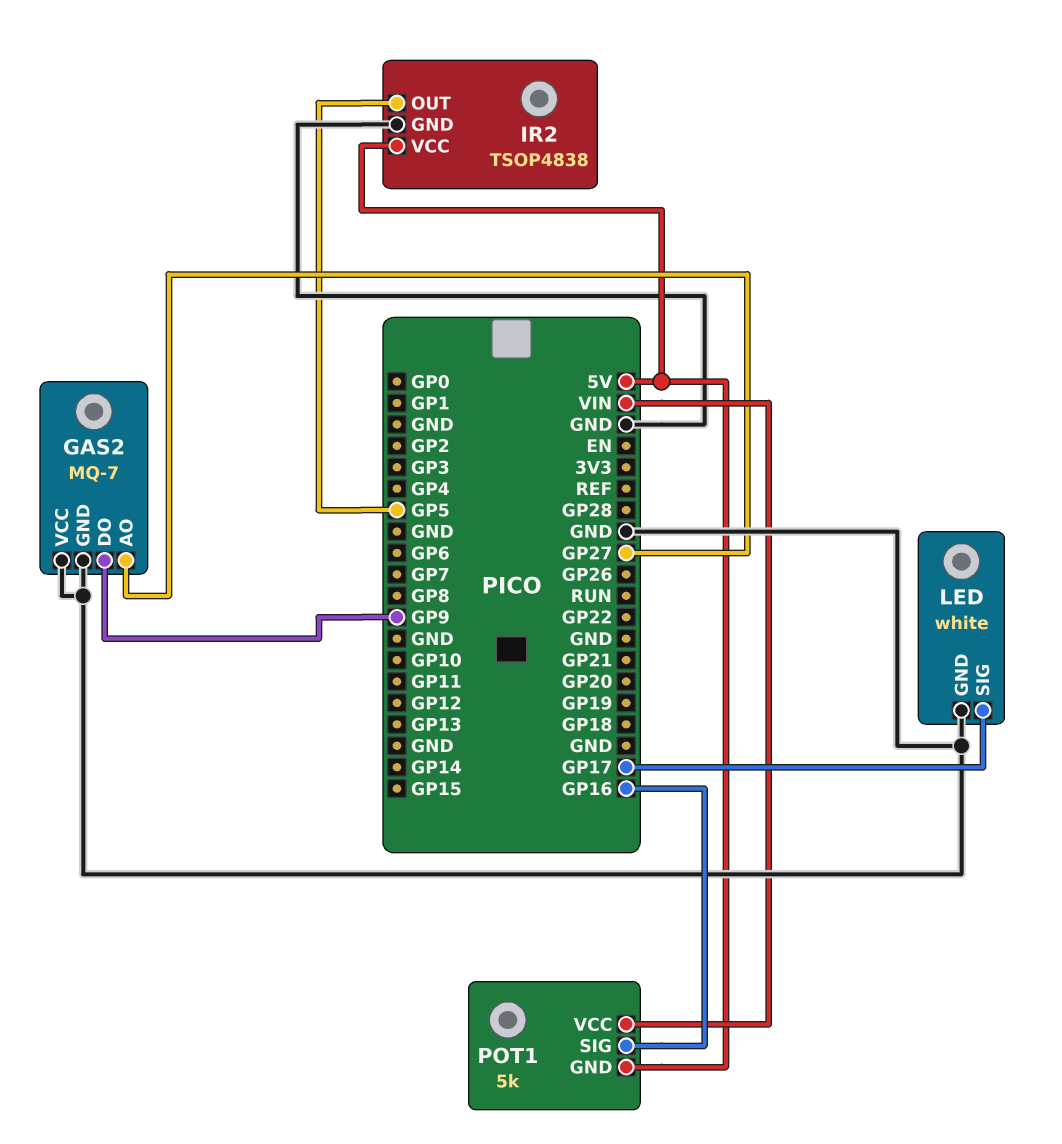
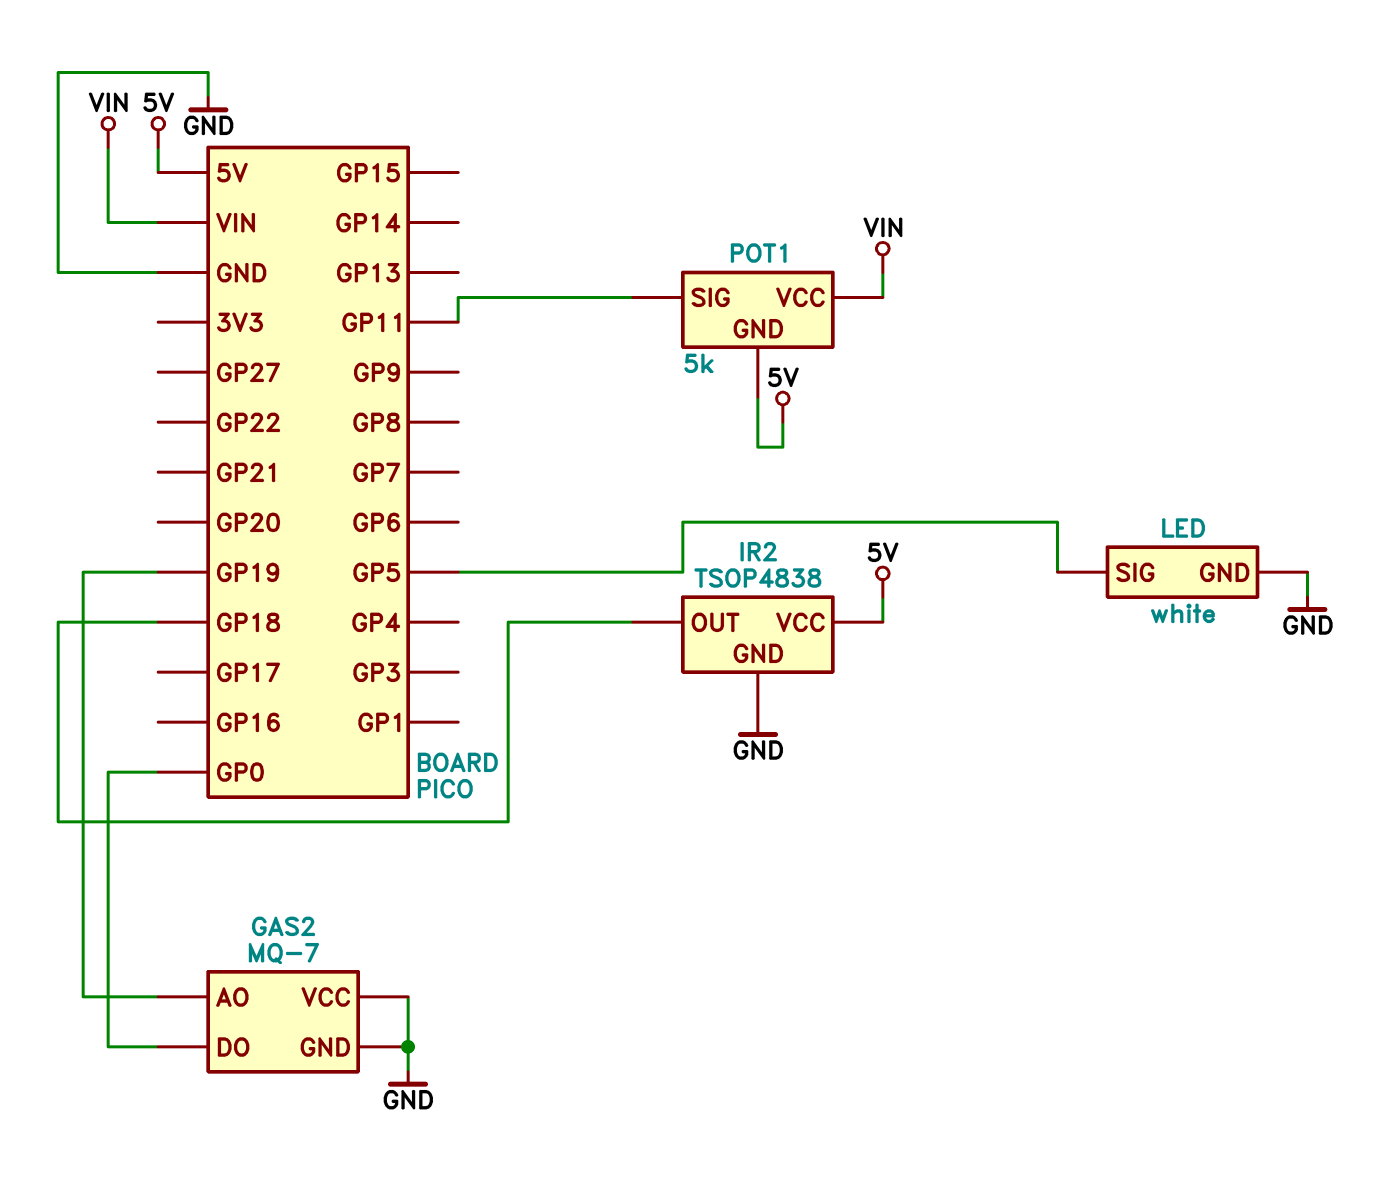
GAS2 pin AO: GP27 -> GP19
GAS2 pin DO: GP9 -> GP0
IR2 pin OUT: GP5 -> GP18
LED pin SIG: GP17 -> GP5
POT1 pin SIG: GP16 -> GP11

